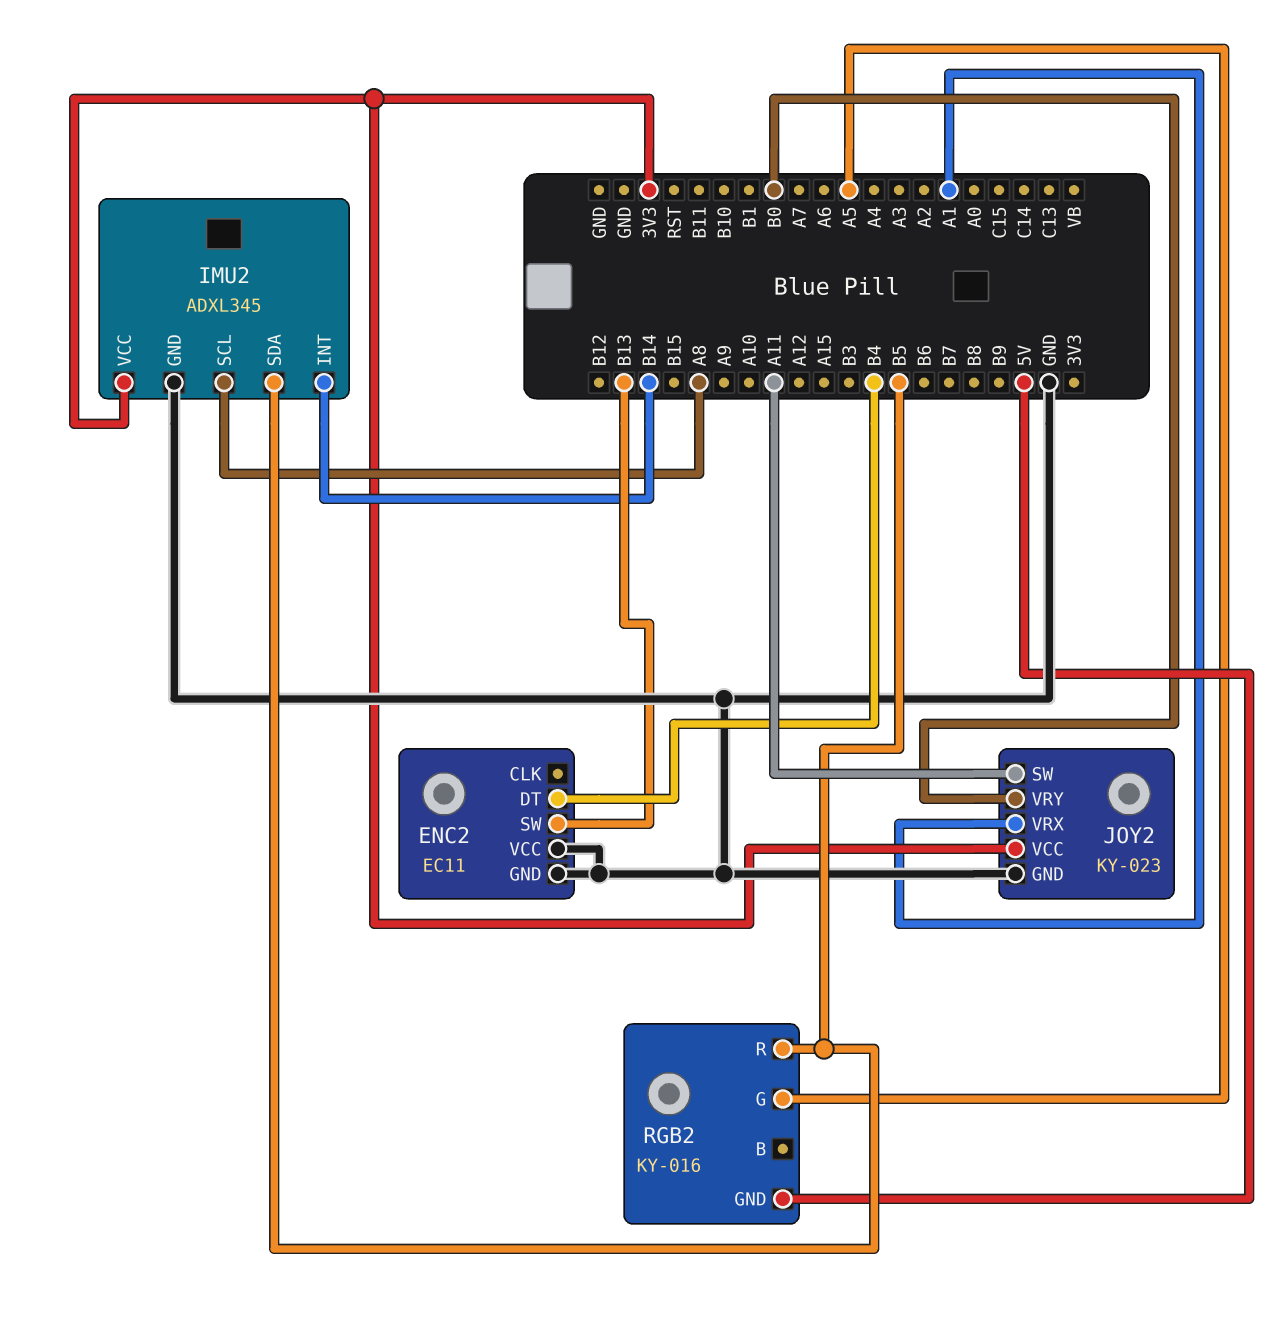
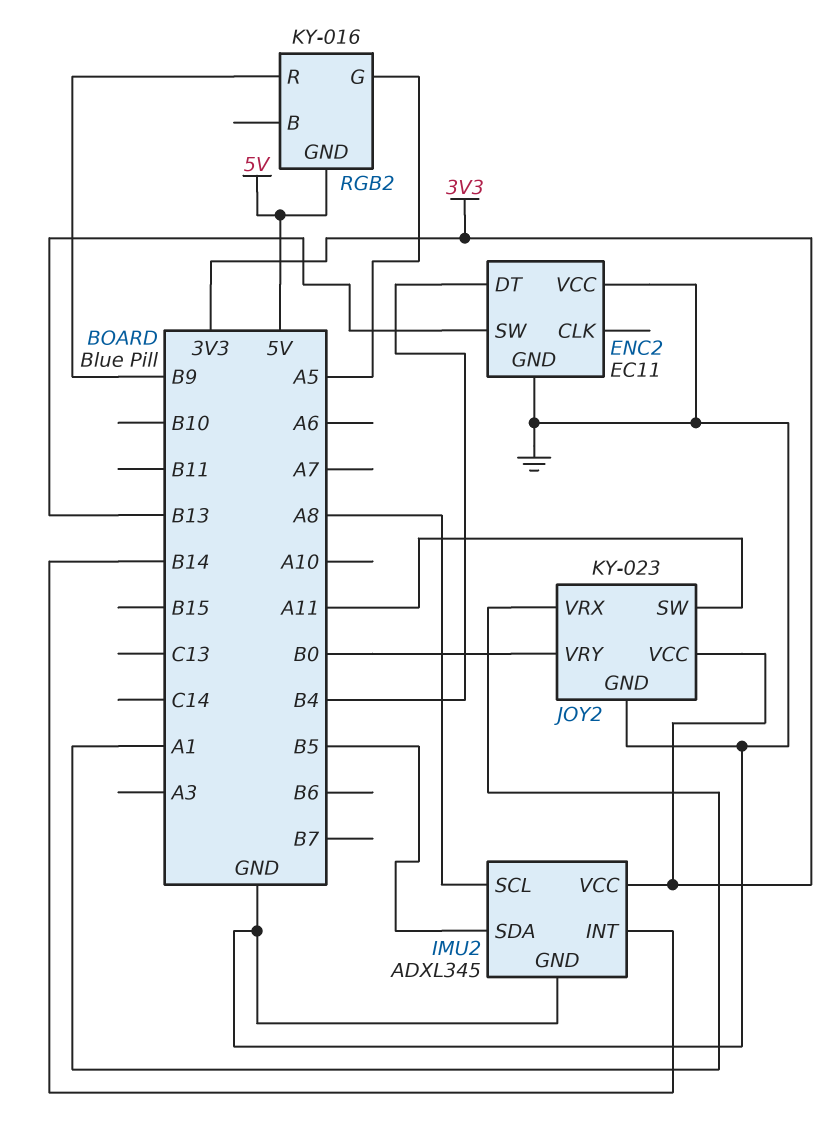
RGB2 pin R: B5 -> B9

